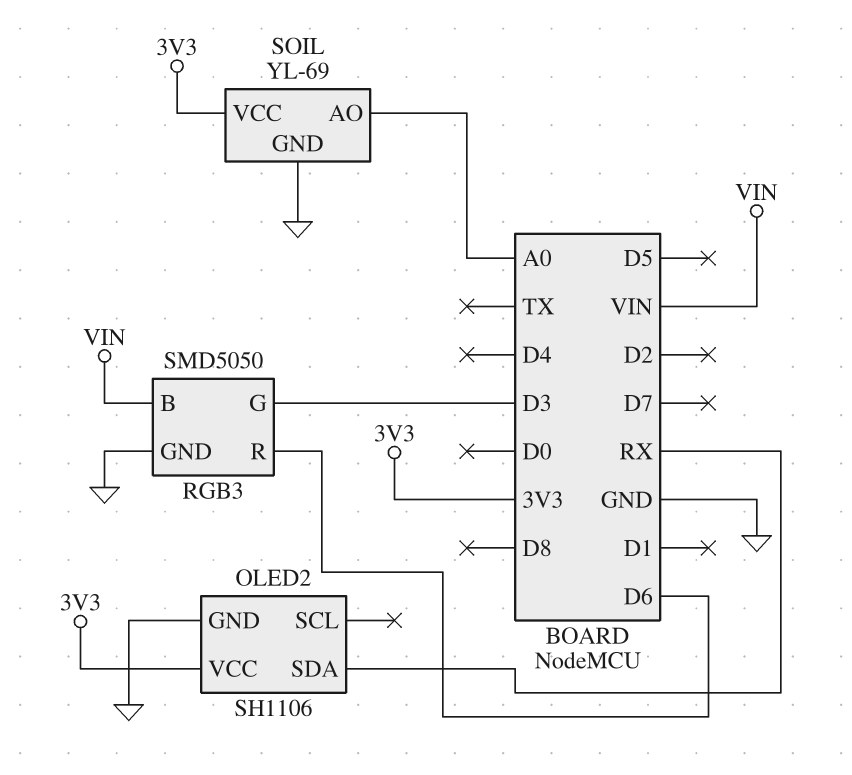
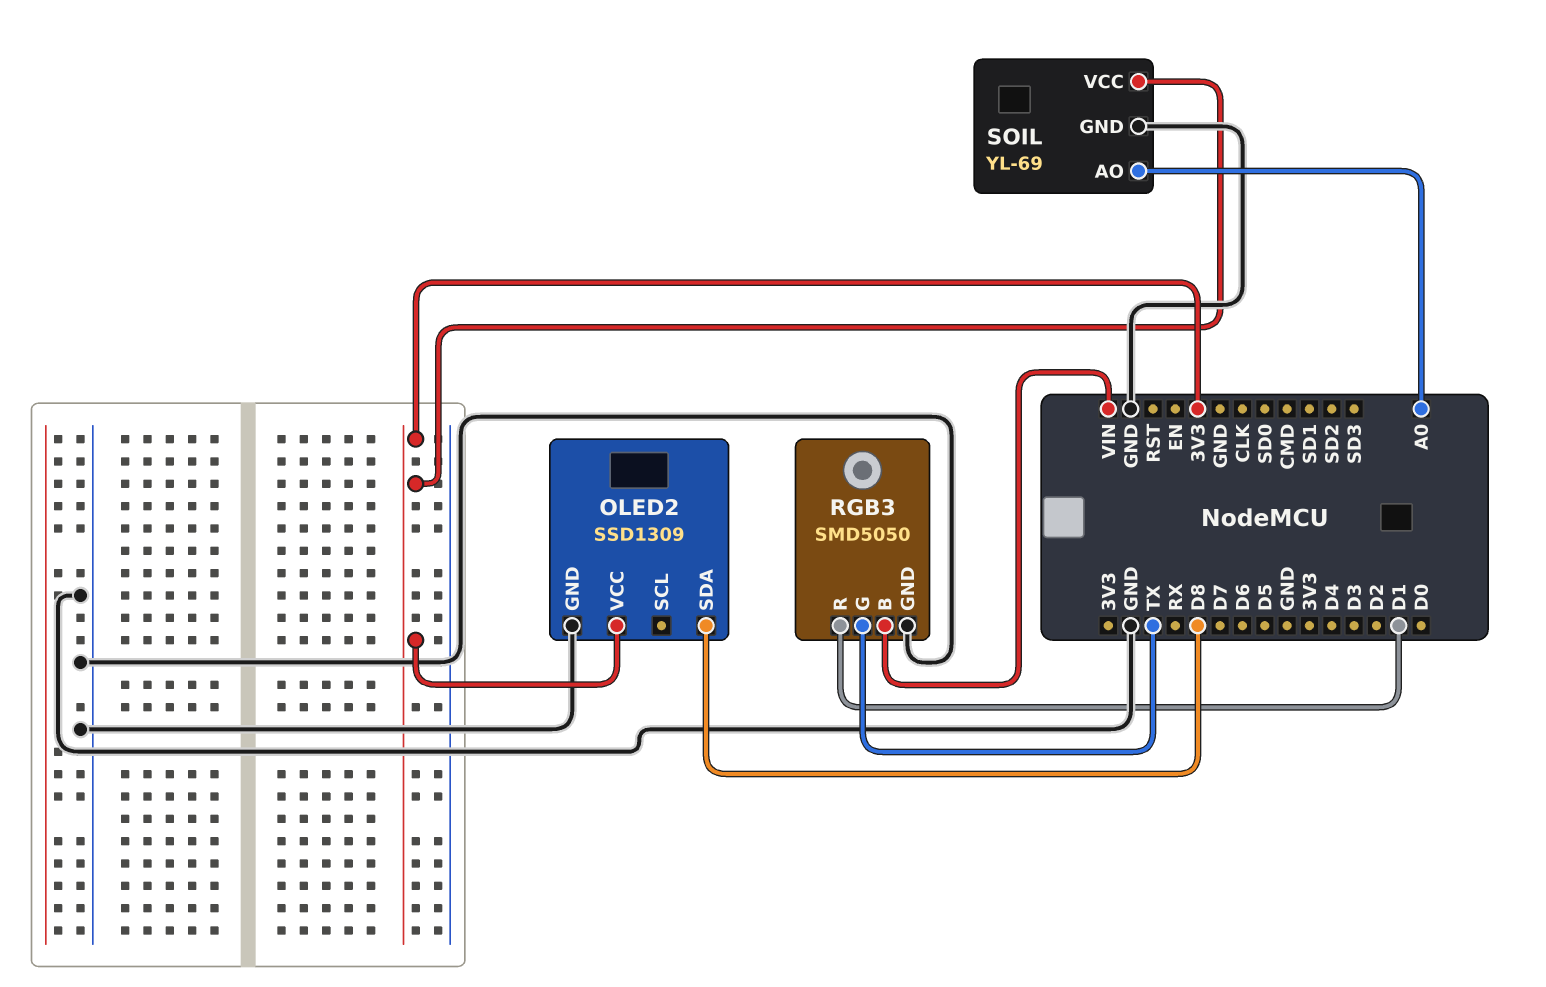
OLED2: SH1106 -> SSD1309
OLED2 pin SDA: RX -> D8
RGB3 pin G: D3 -> TX
RGB3 pin R: D6 -> D1

